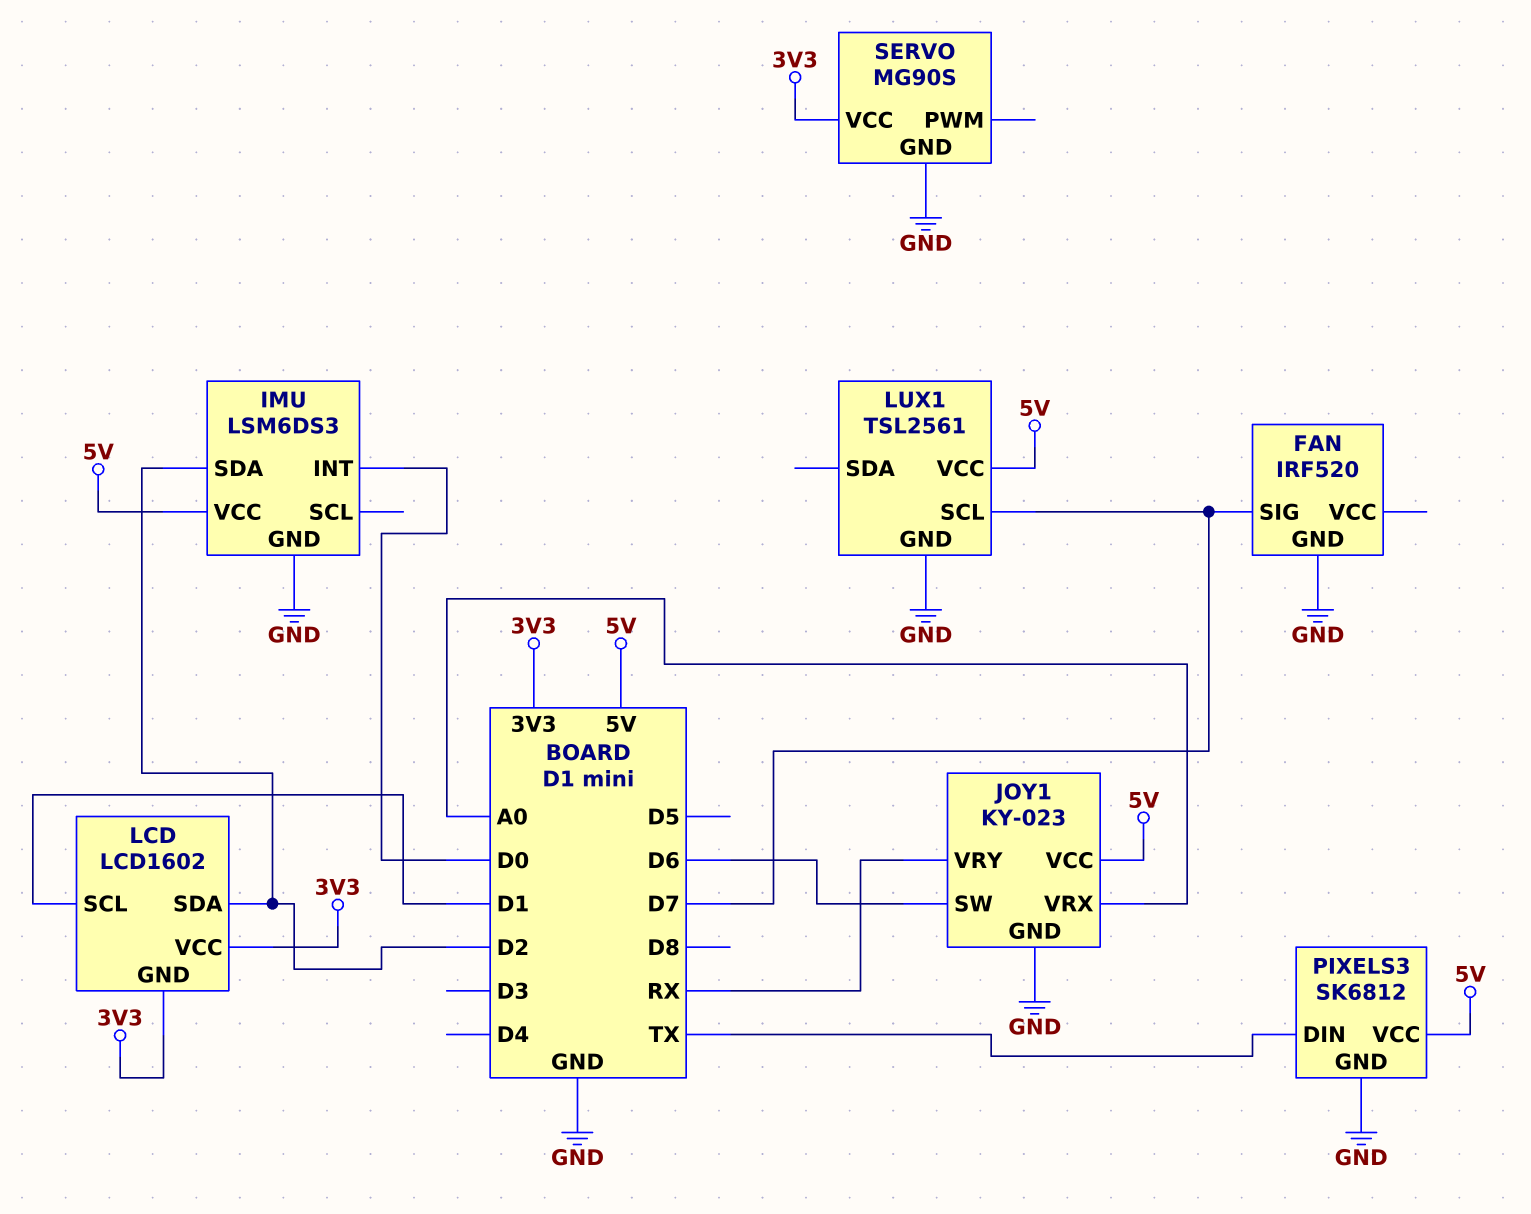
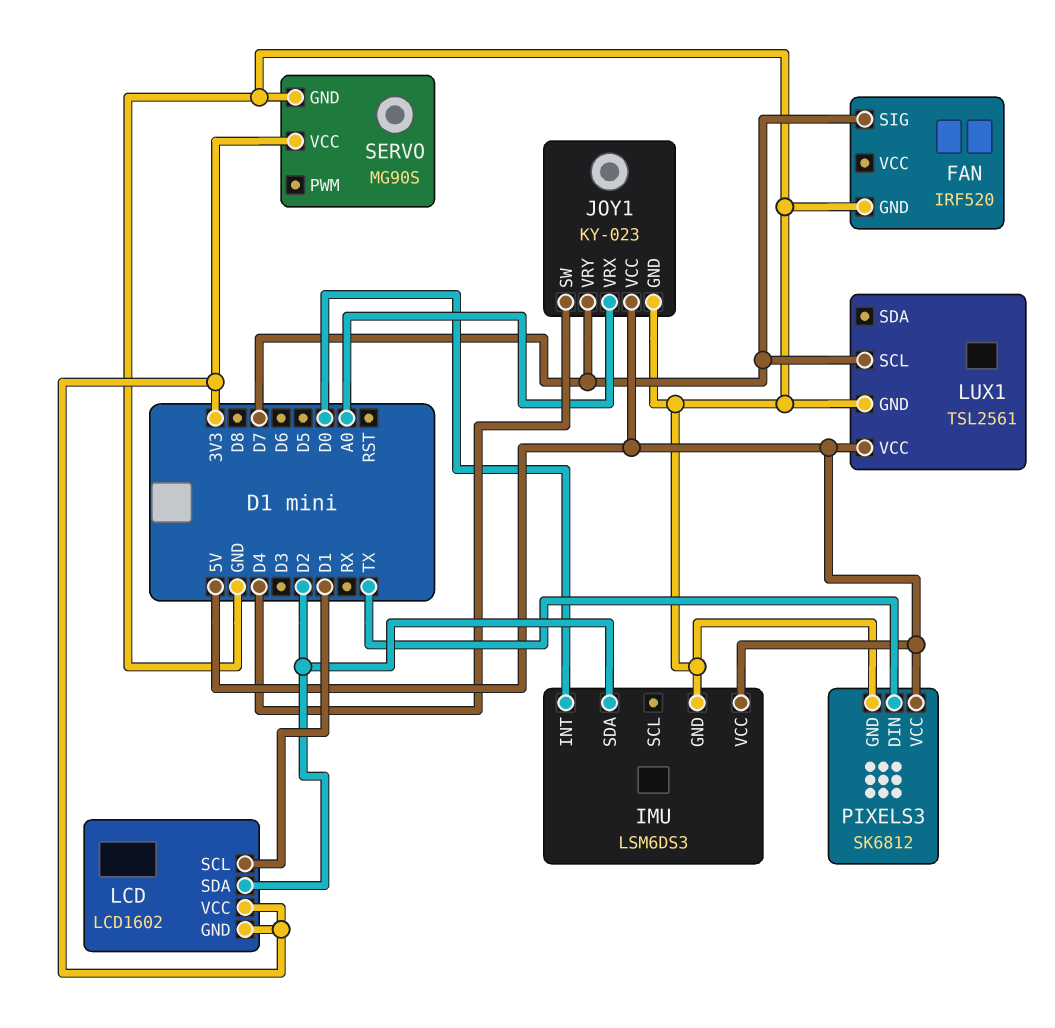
JOY1 pin SW: D6 -> D4
JOY1 pin VRY: RX -> D7

